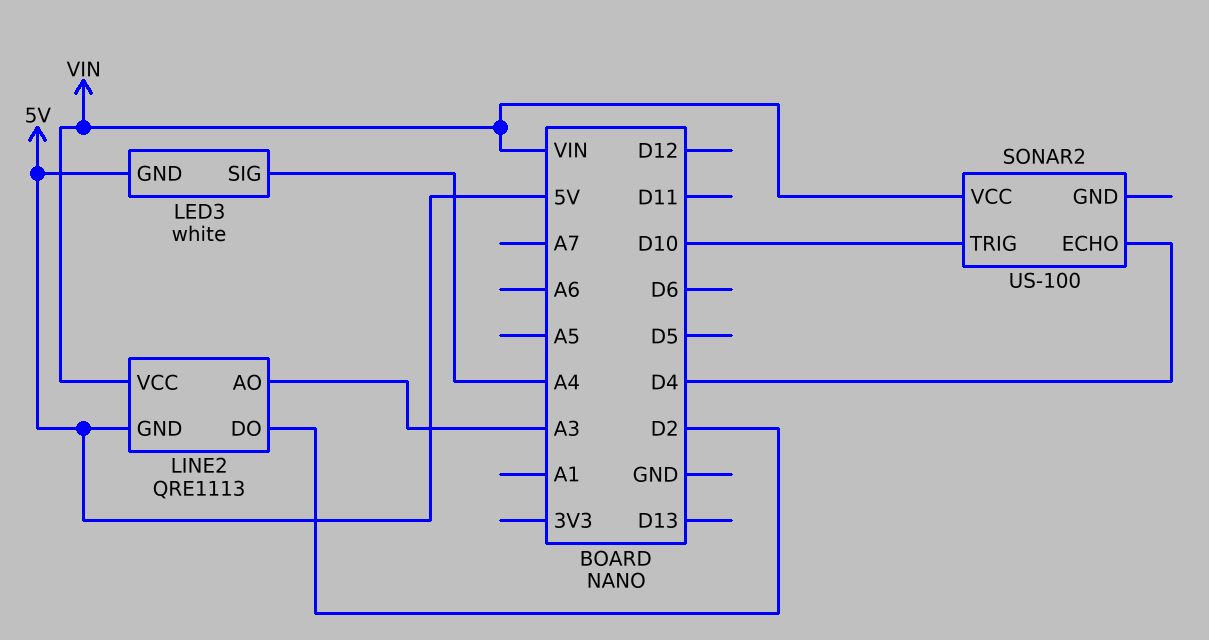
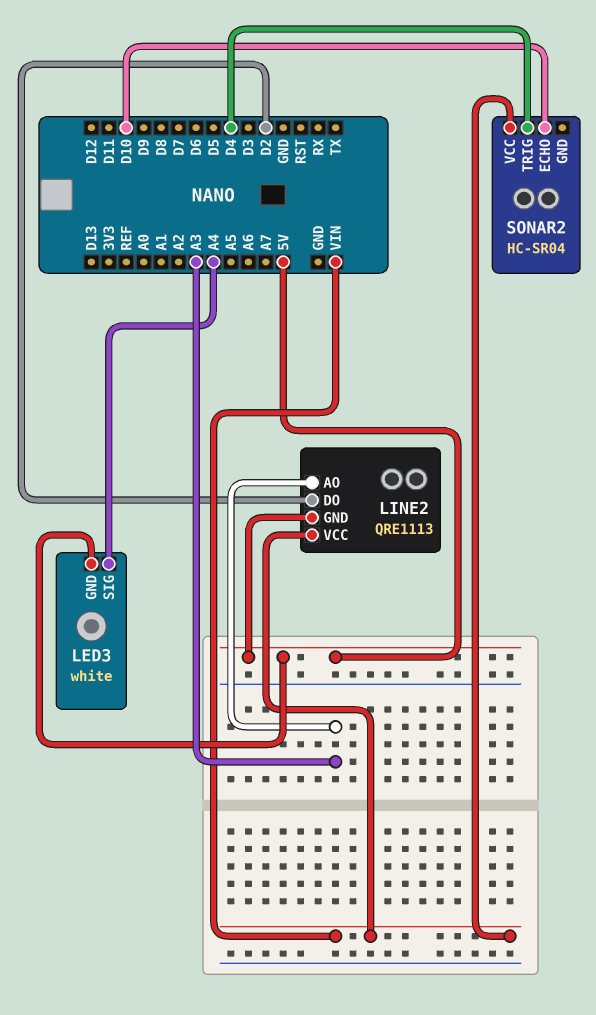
SONAR2: US-100 -> HC-SR04
SONAR2 pin ECHO: D4 -> D10
SONAR2 pin TRIG: D10 -> D4

